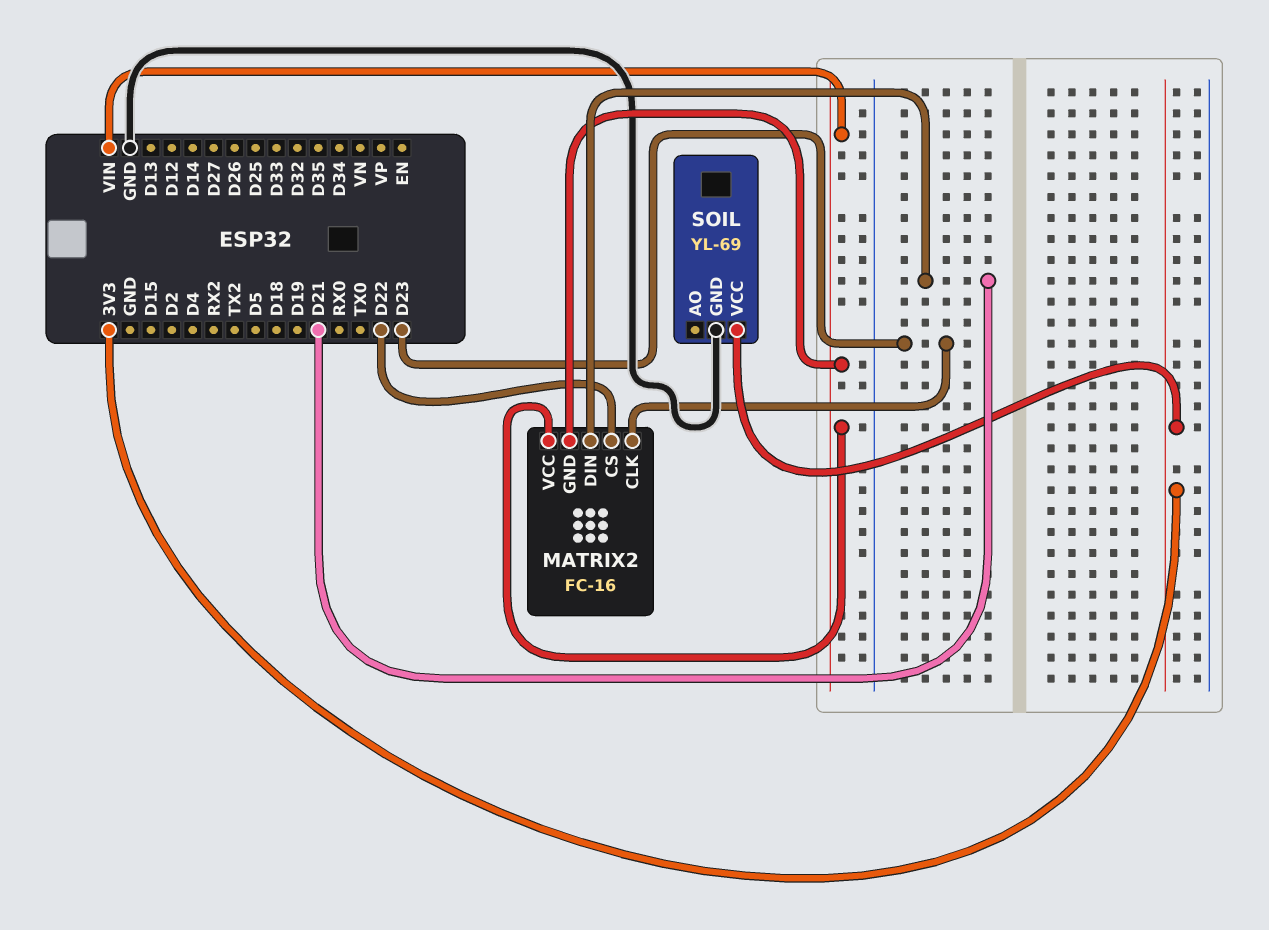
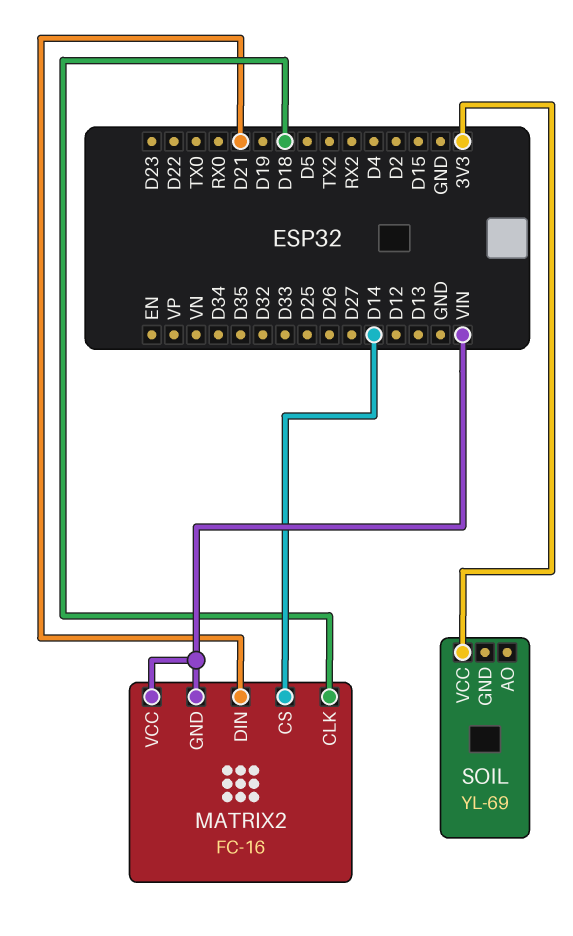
MATRIX2 pin CLK: D23 -> D18
MATRIX2 pin CS: D22 -> D14
SOIL pin GND: GND -> none

